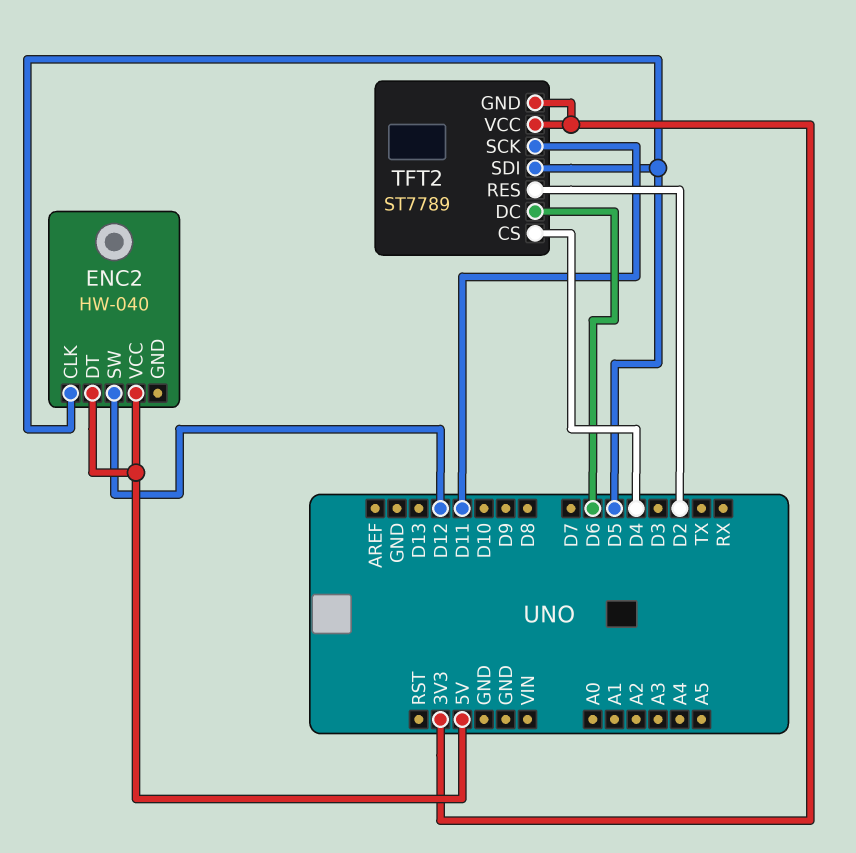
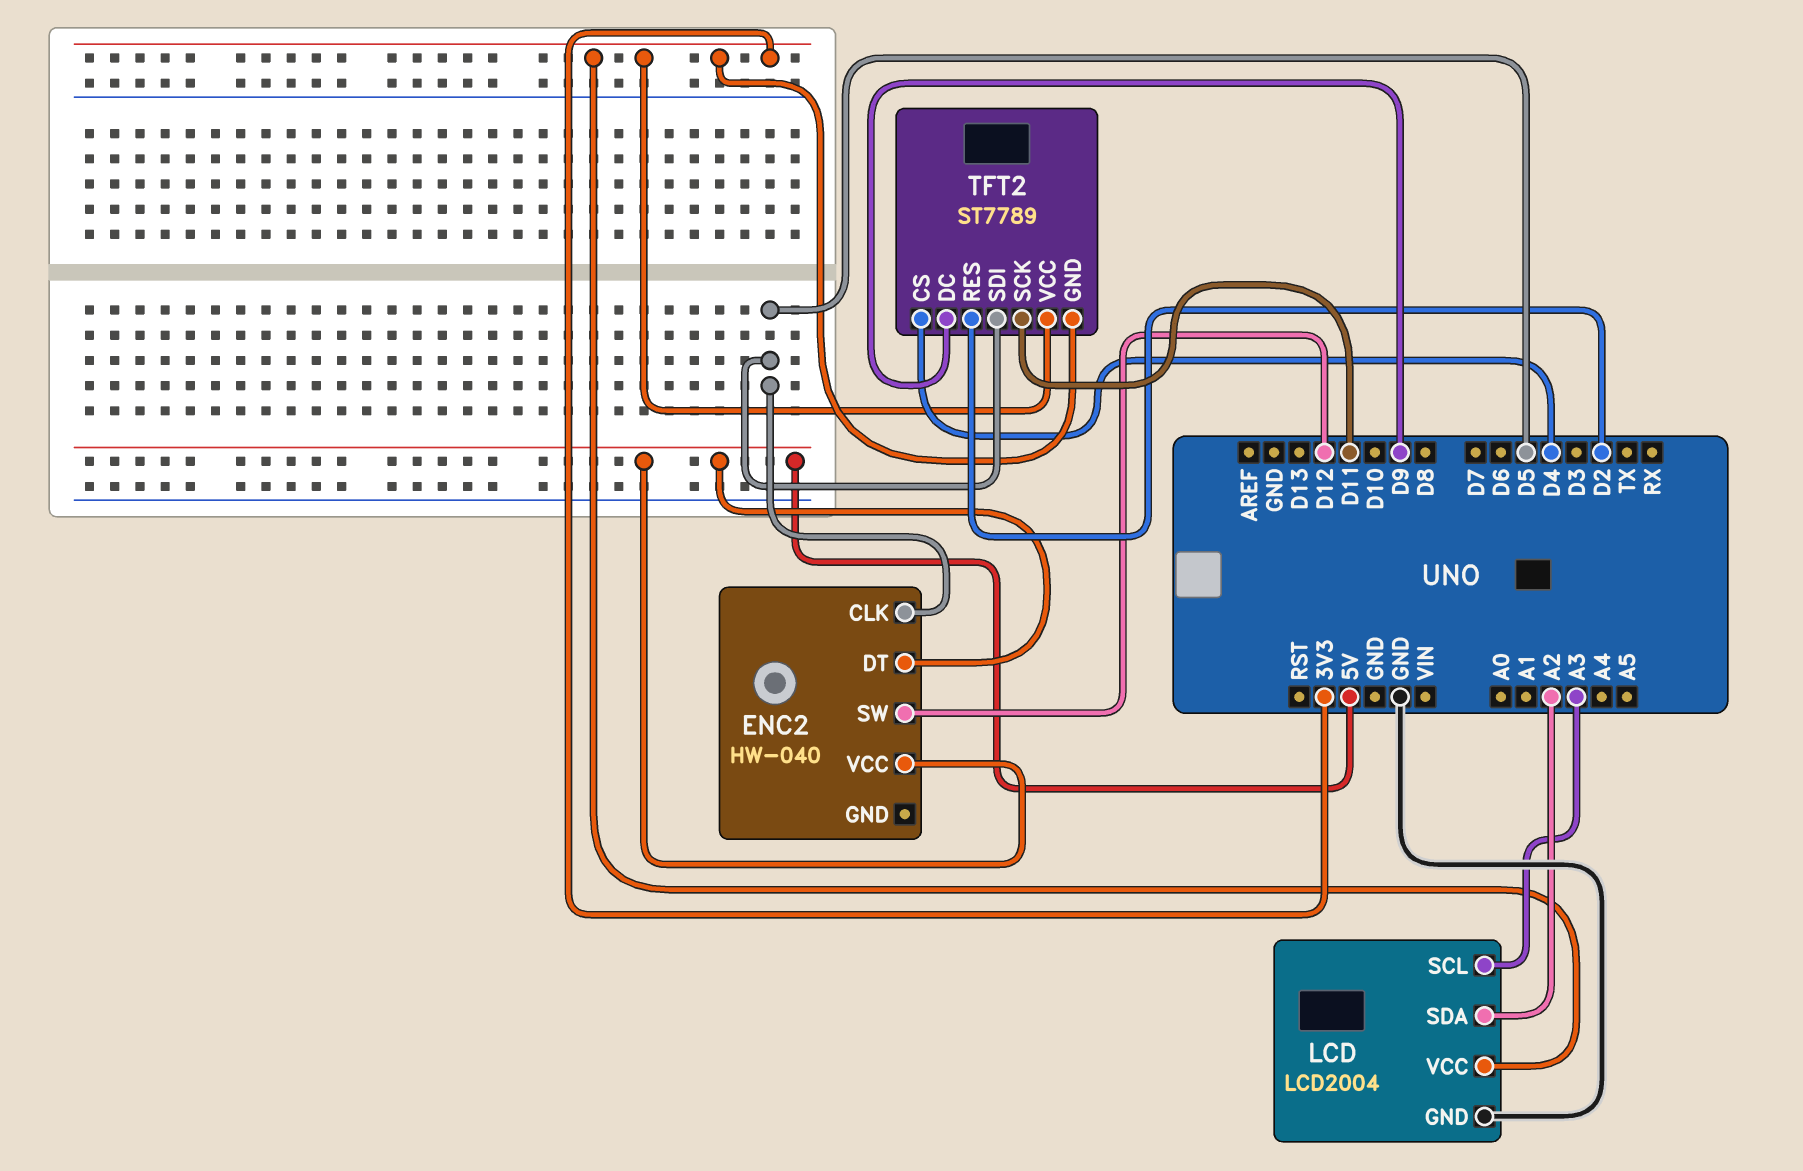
LCD: none -> LCD2004
LCD pin GND: none -> GND
LCD pin SCL: none -> A3
LCD pin SDA: none -> A2
LCD pin VCC: none -> 3V3
TFT2 pin DC: D6 -> D9

